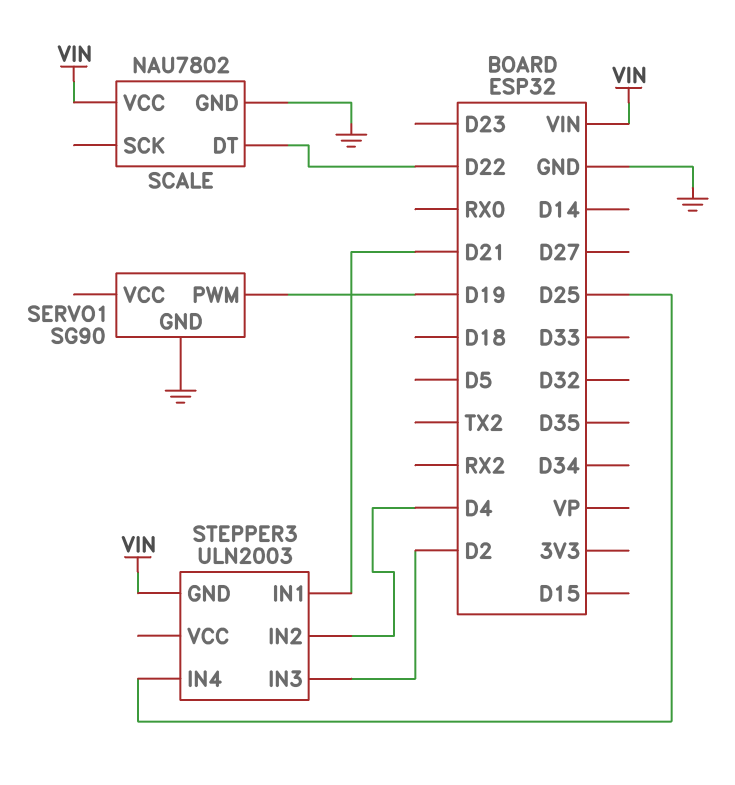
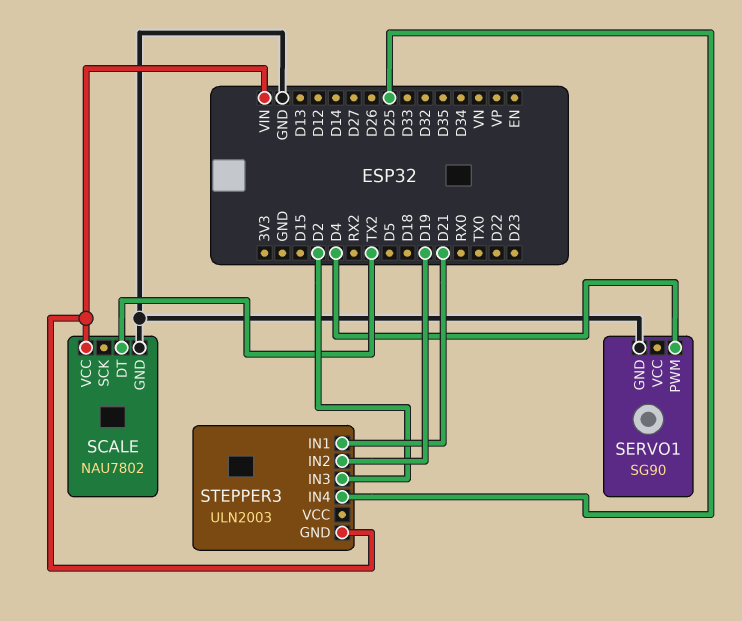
SCALE pin DT: D22 -> TX2
SERVO1 pin PWM: D19 -> D4
STEPPER3 pin IN2: D4 -> D19

